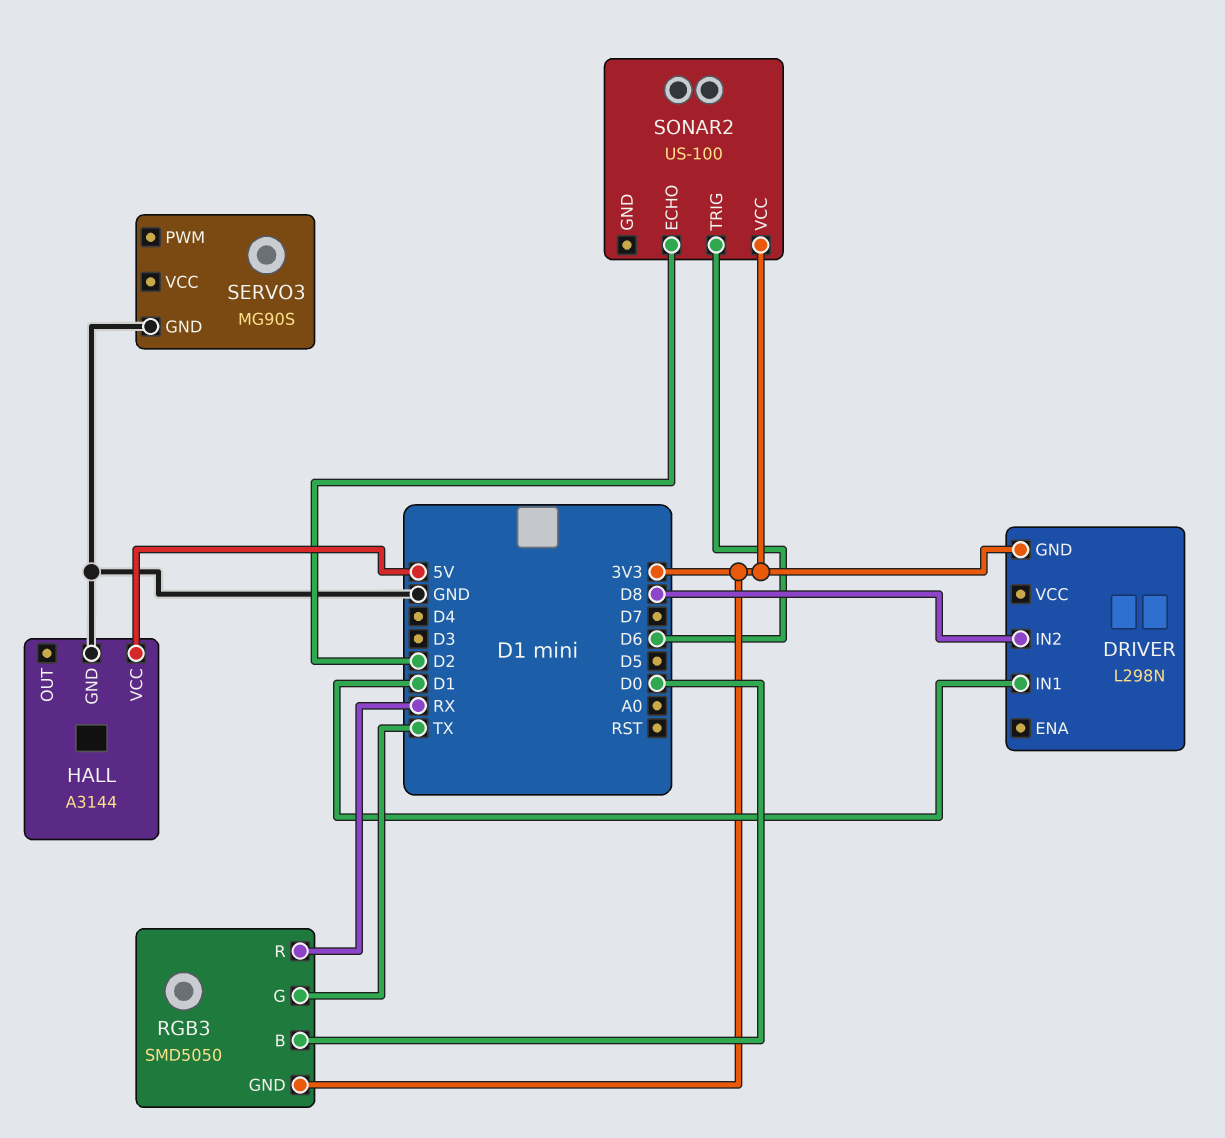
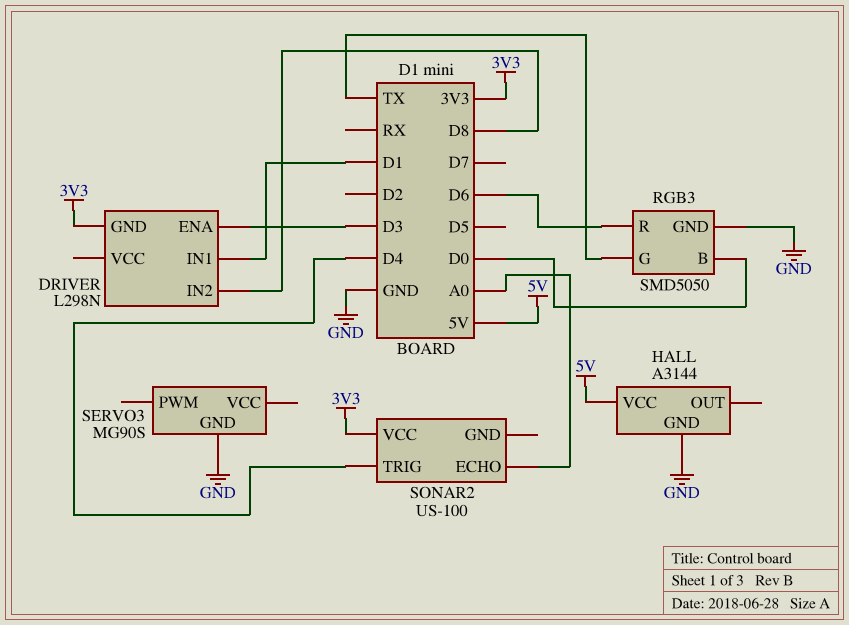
DRIVER pin ENA: none -> D3
RGB3 pin GND: 3V3 -> GND
RGB3 pin R: RX -> D6
SONAR2 pin ECHO: D2 -> A0
SONAR2 pin TRIG: D6 -> D4

